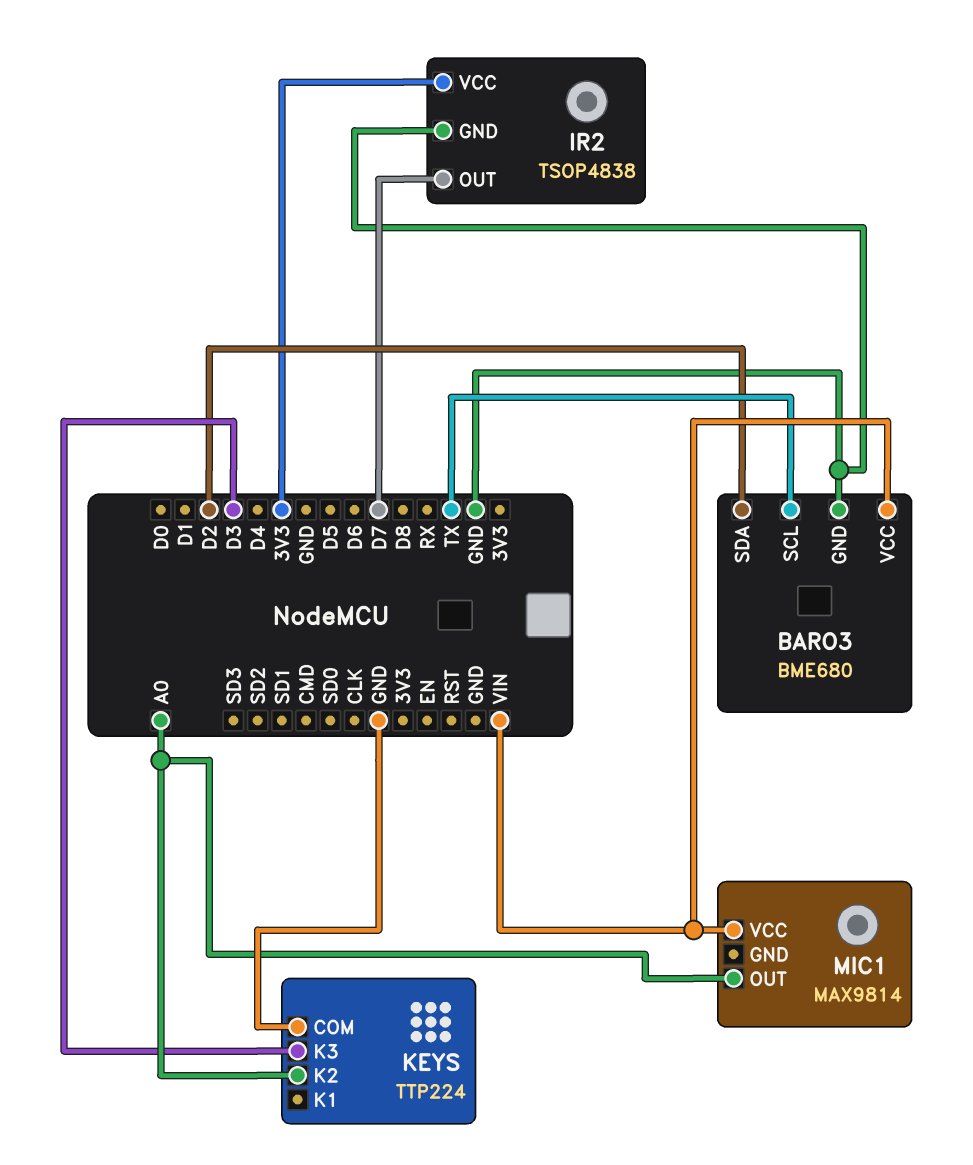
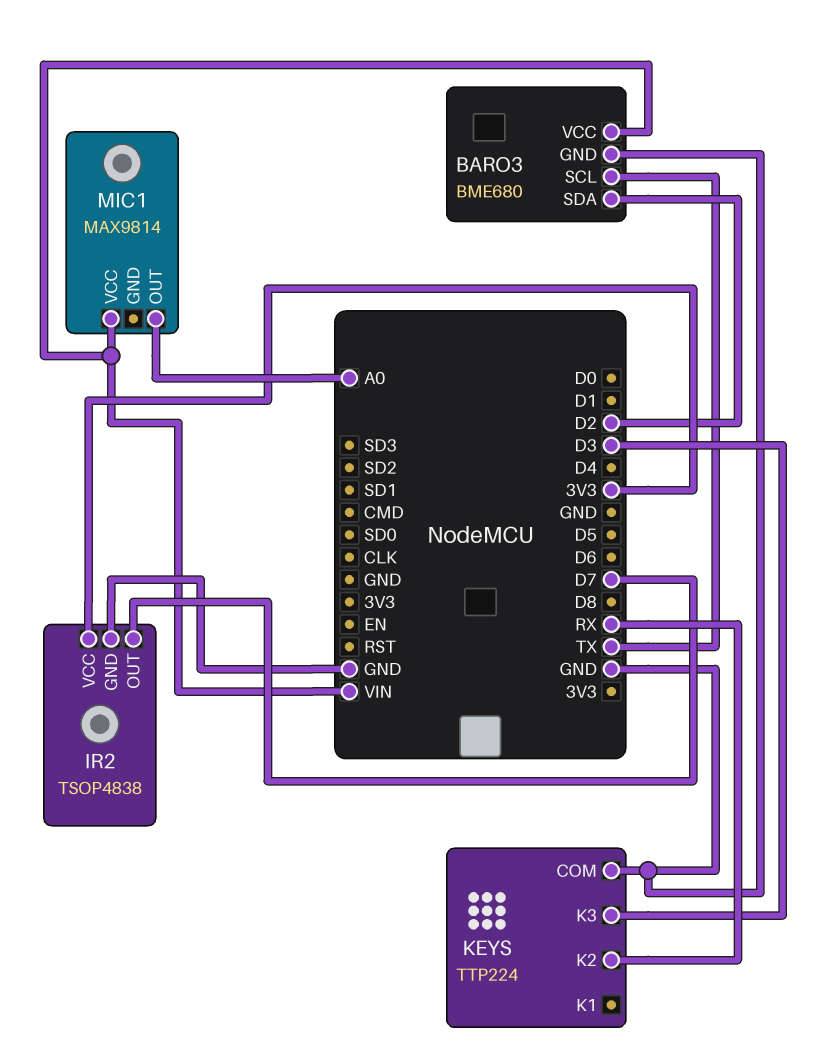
KEYS pin K2: A0 -> RX

